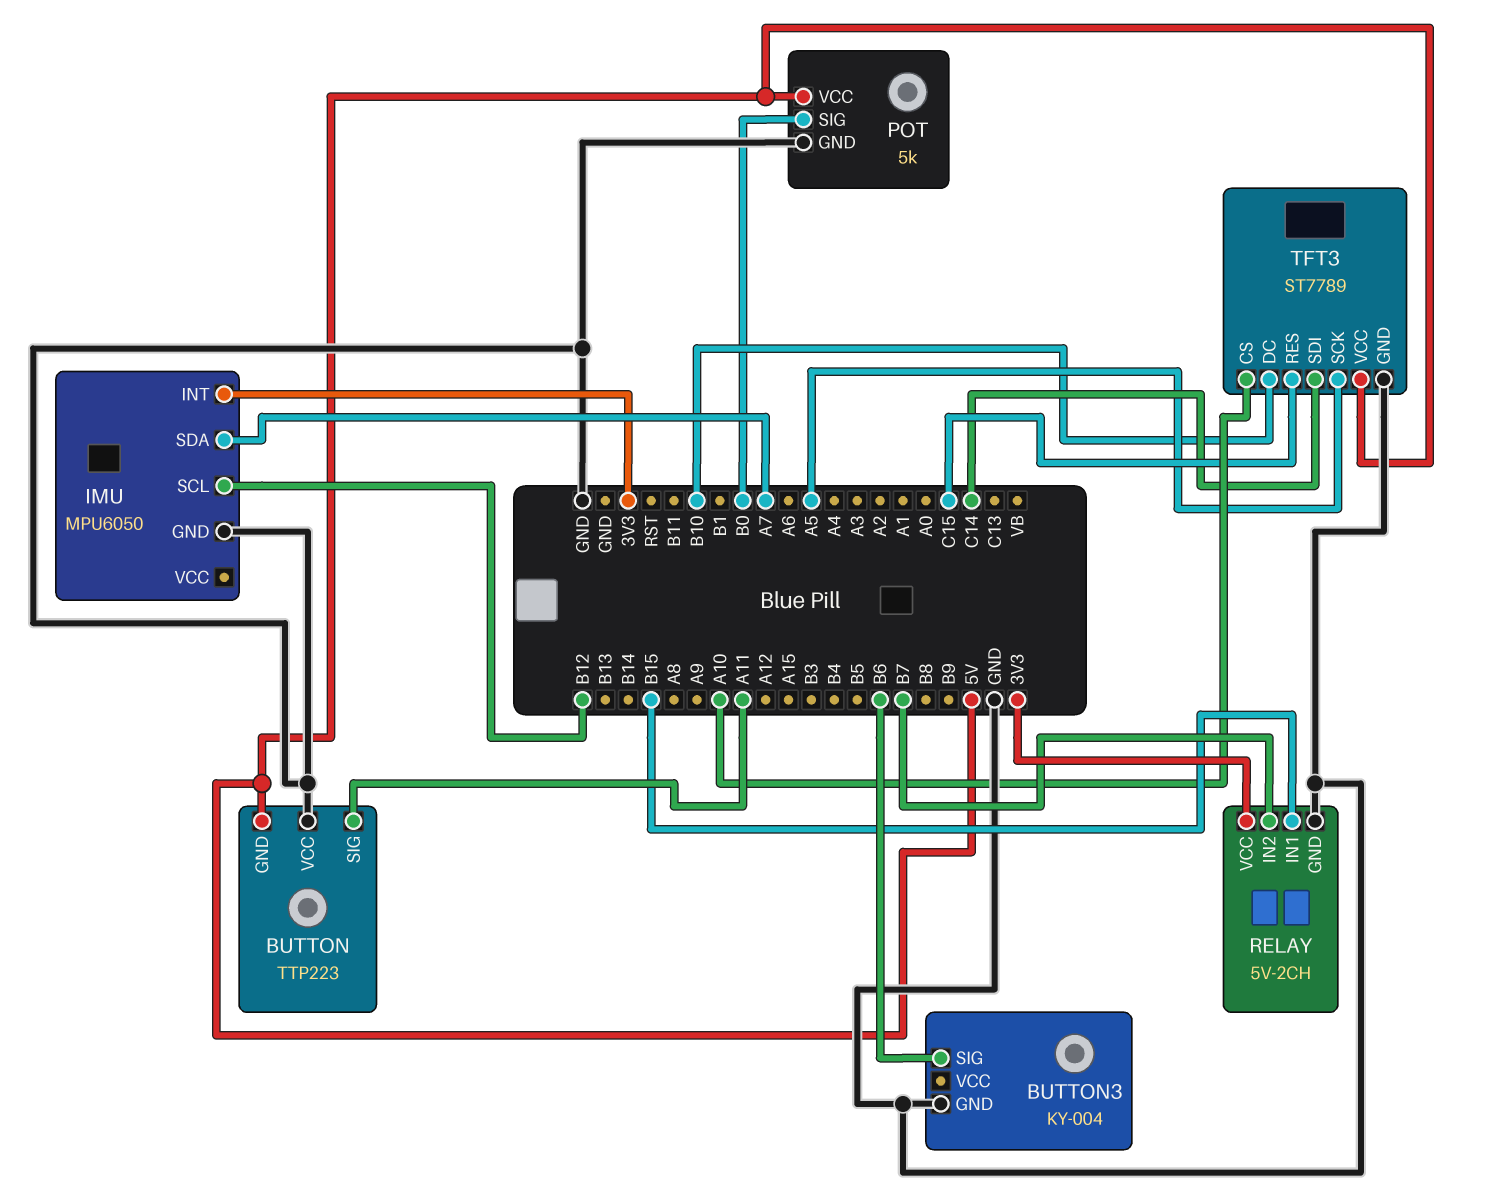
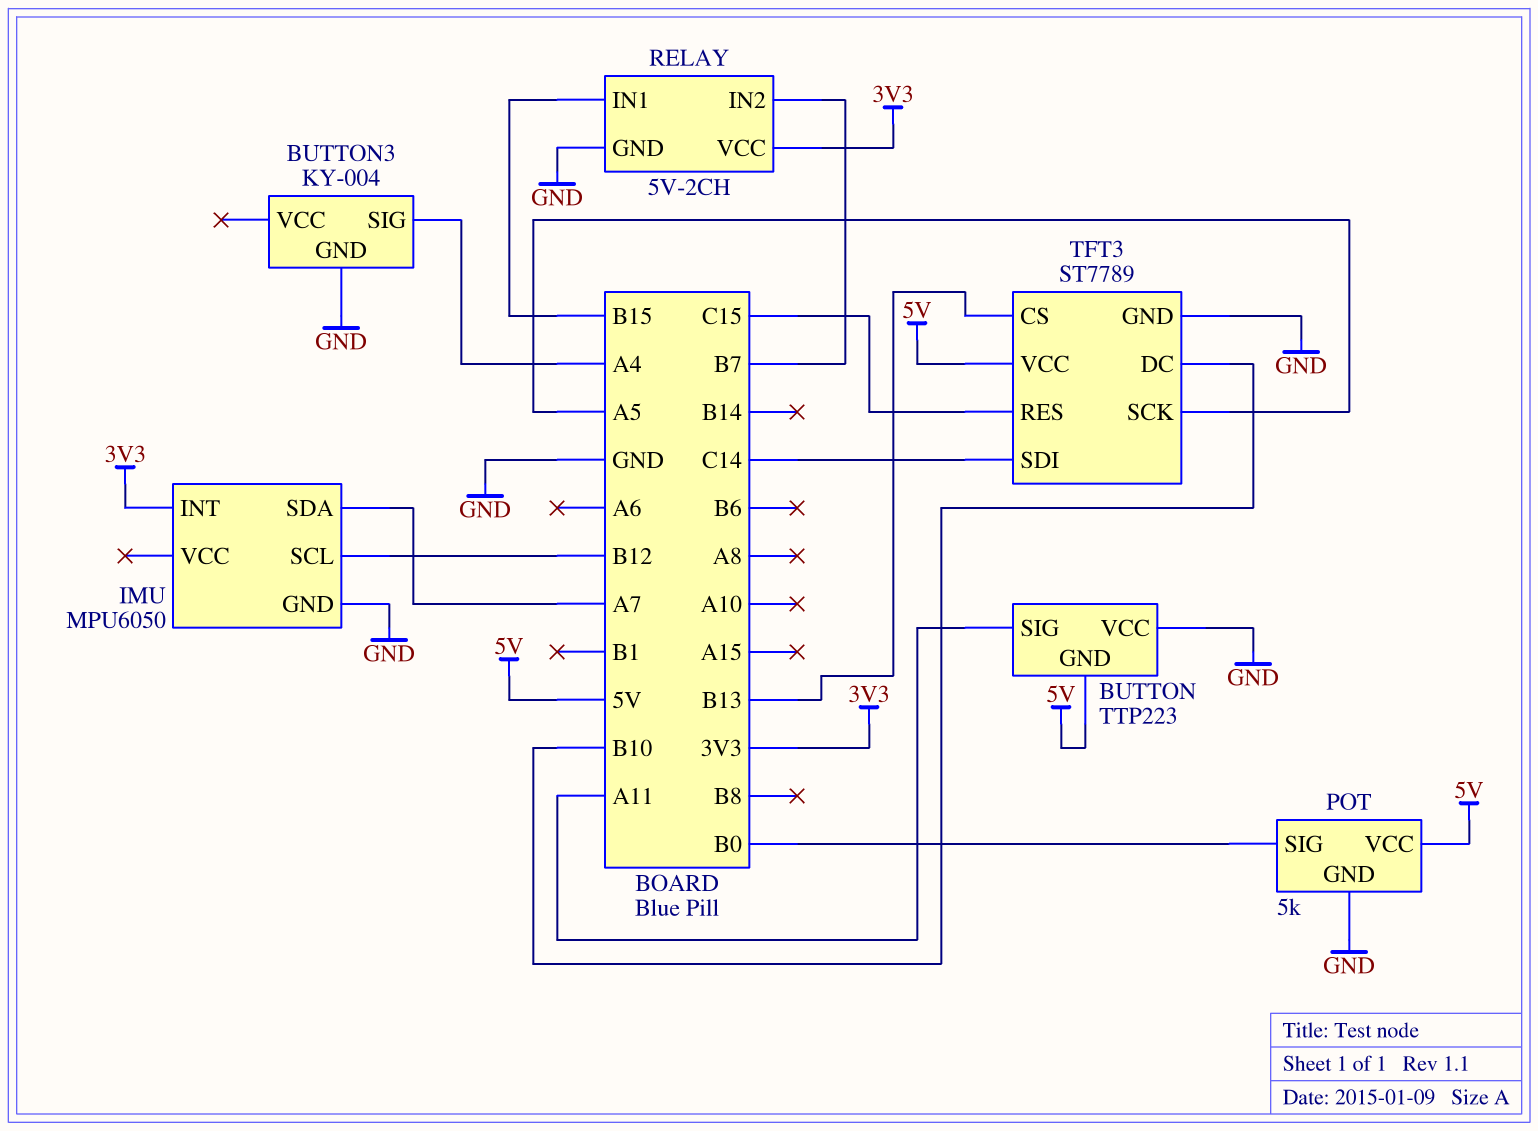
BUTTON3 pin SIG: B6 -> A4
TFT3 pin CS: A10 -> B13

